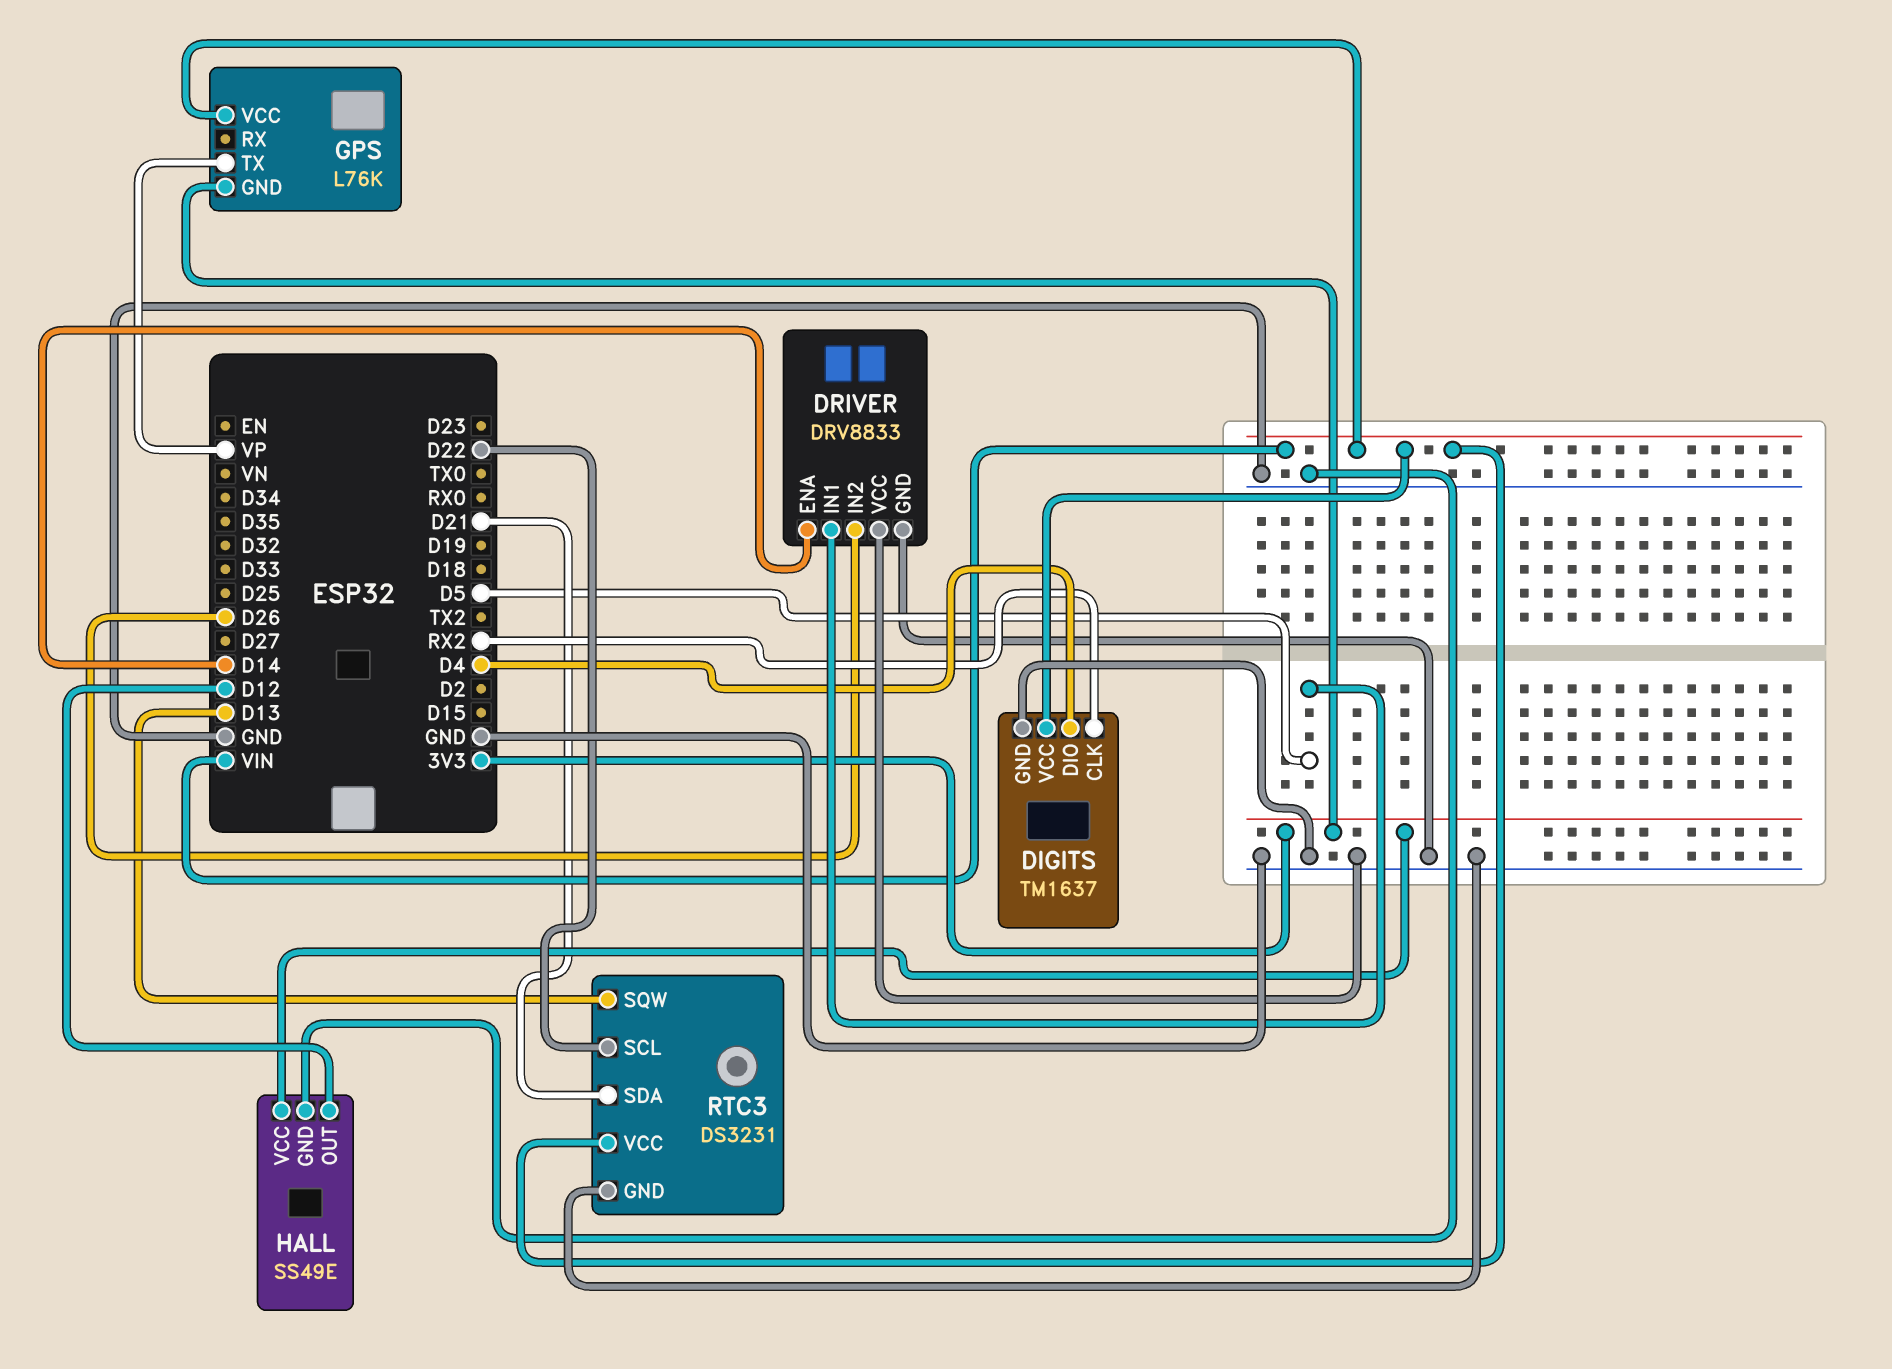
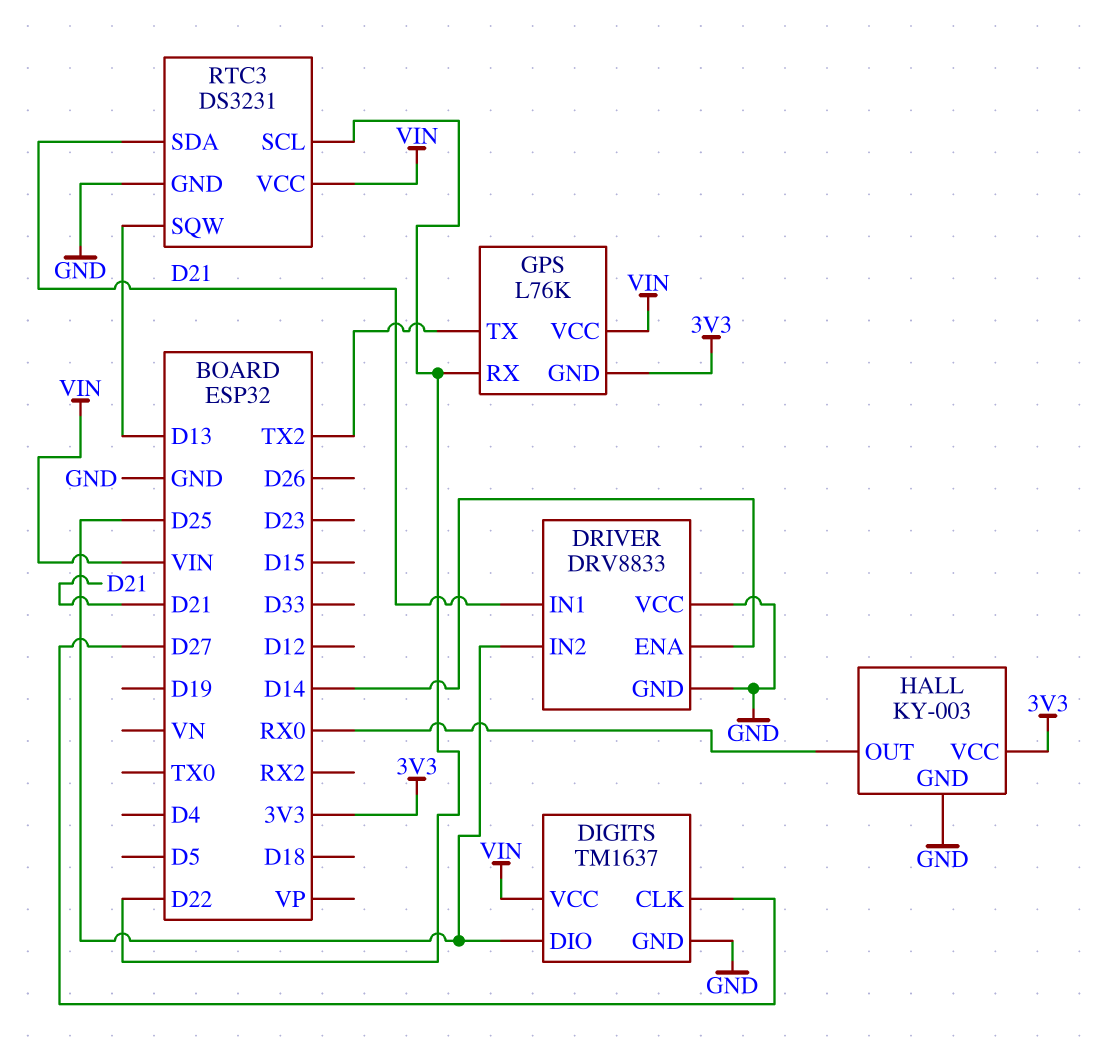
DIGITS pin CLK: RX2 -> D27
DIGITS pin DIO: D4 -> D25
DRIVER pin IN1: D5 -> D21
DRIVER pin IN2: D26 -> D25
GPS pin RX: none -> D22
GPS pin TX: VP -> TX2
HALL: SS49E -> KY-003
HALL pin OUT: D12 -> RX0

